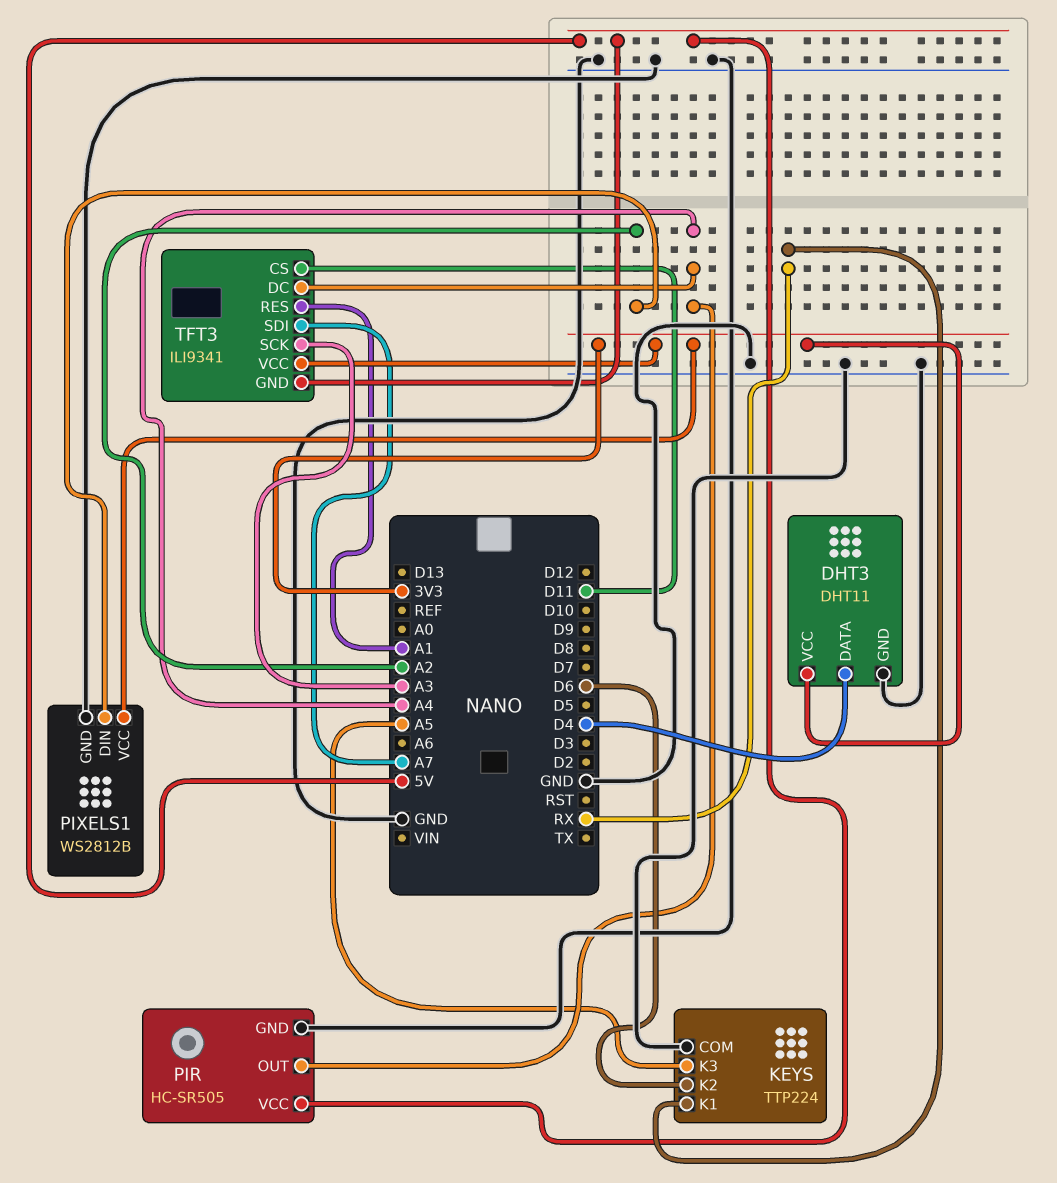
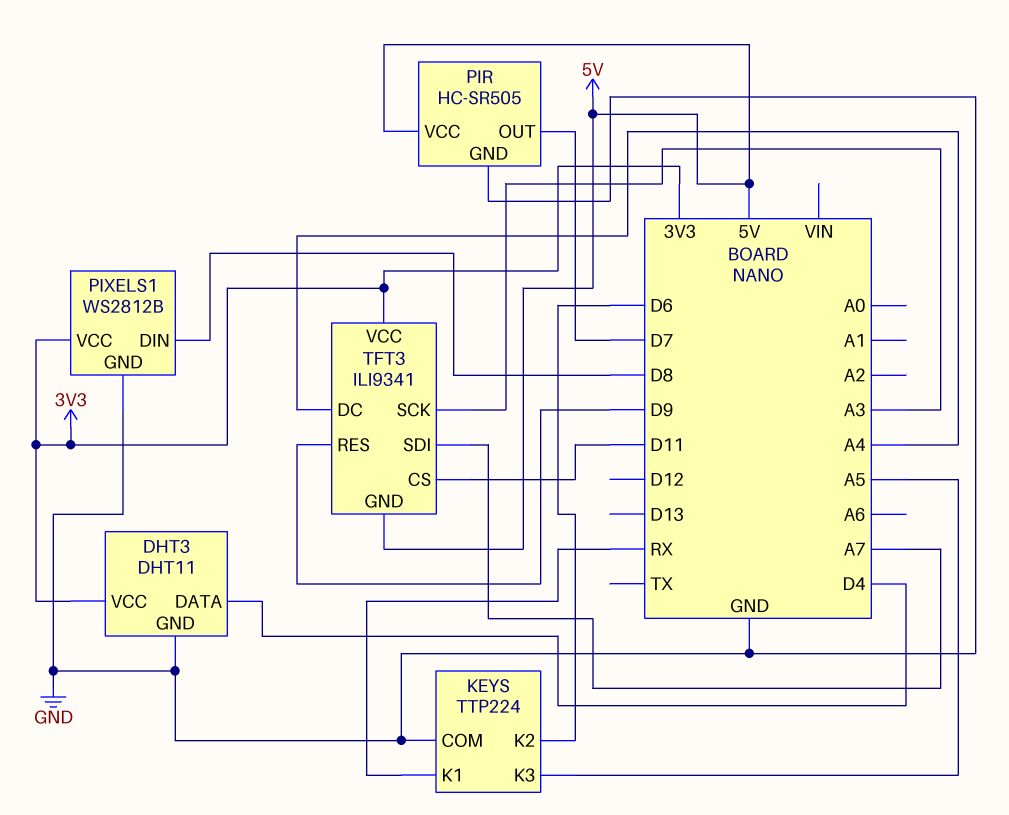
PIR pin OUT: A4 -> D7
PIXELS1 pin DIN: A2 -> D8
TFT3 pin RES: A1 -> D9

